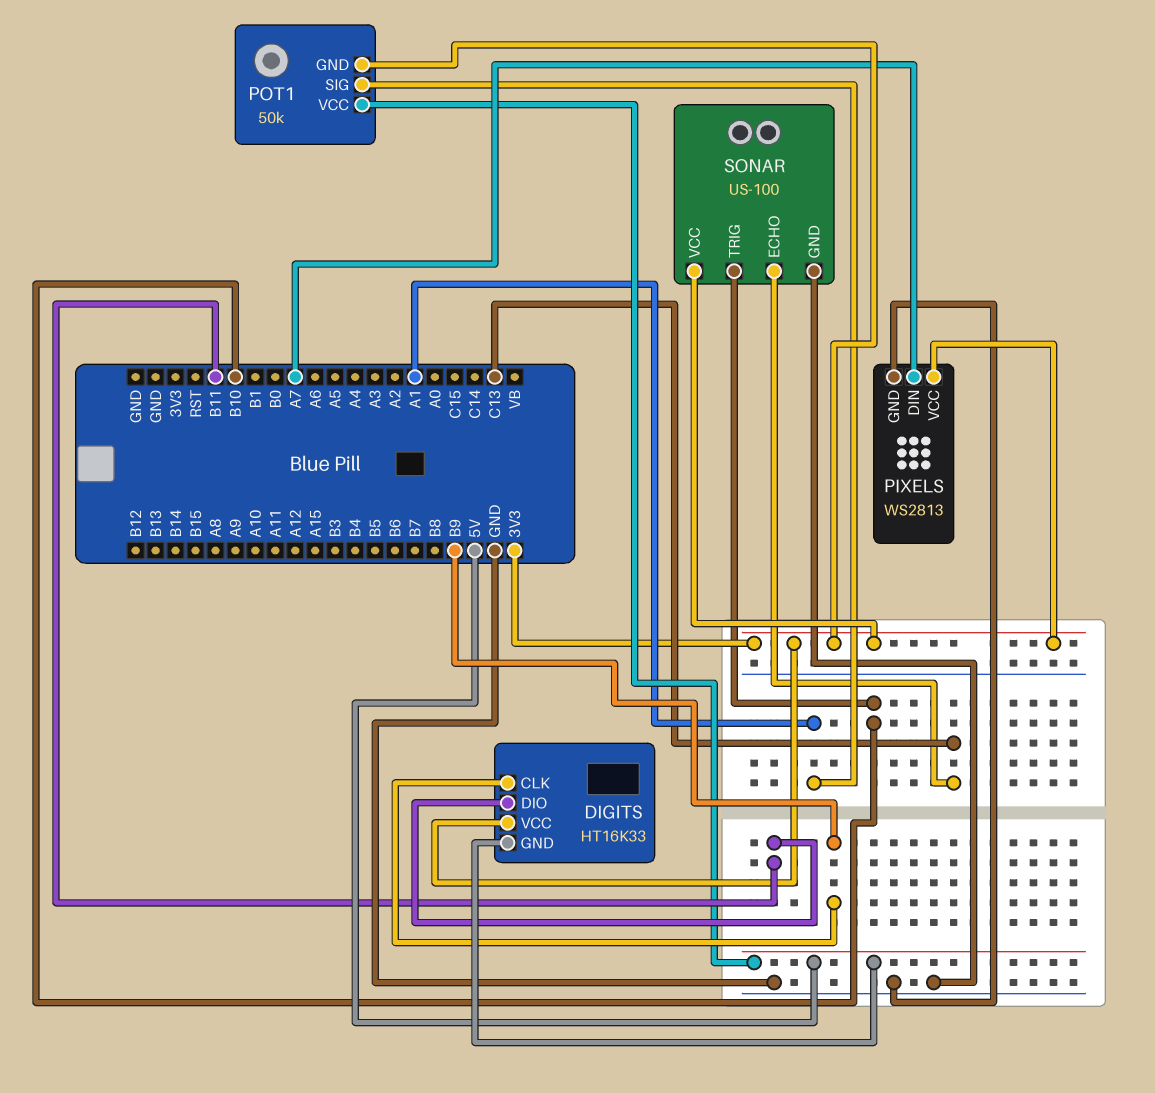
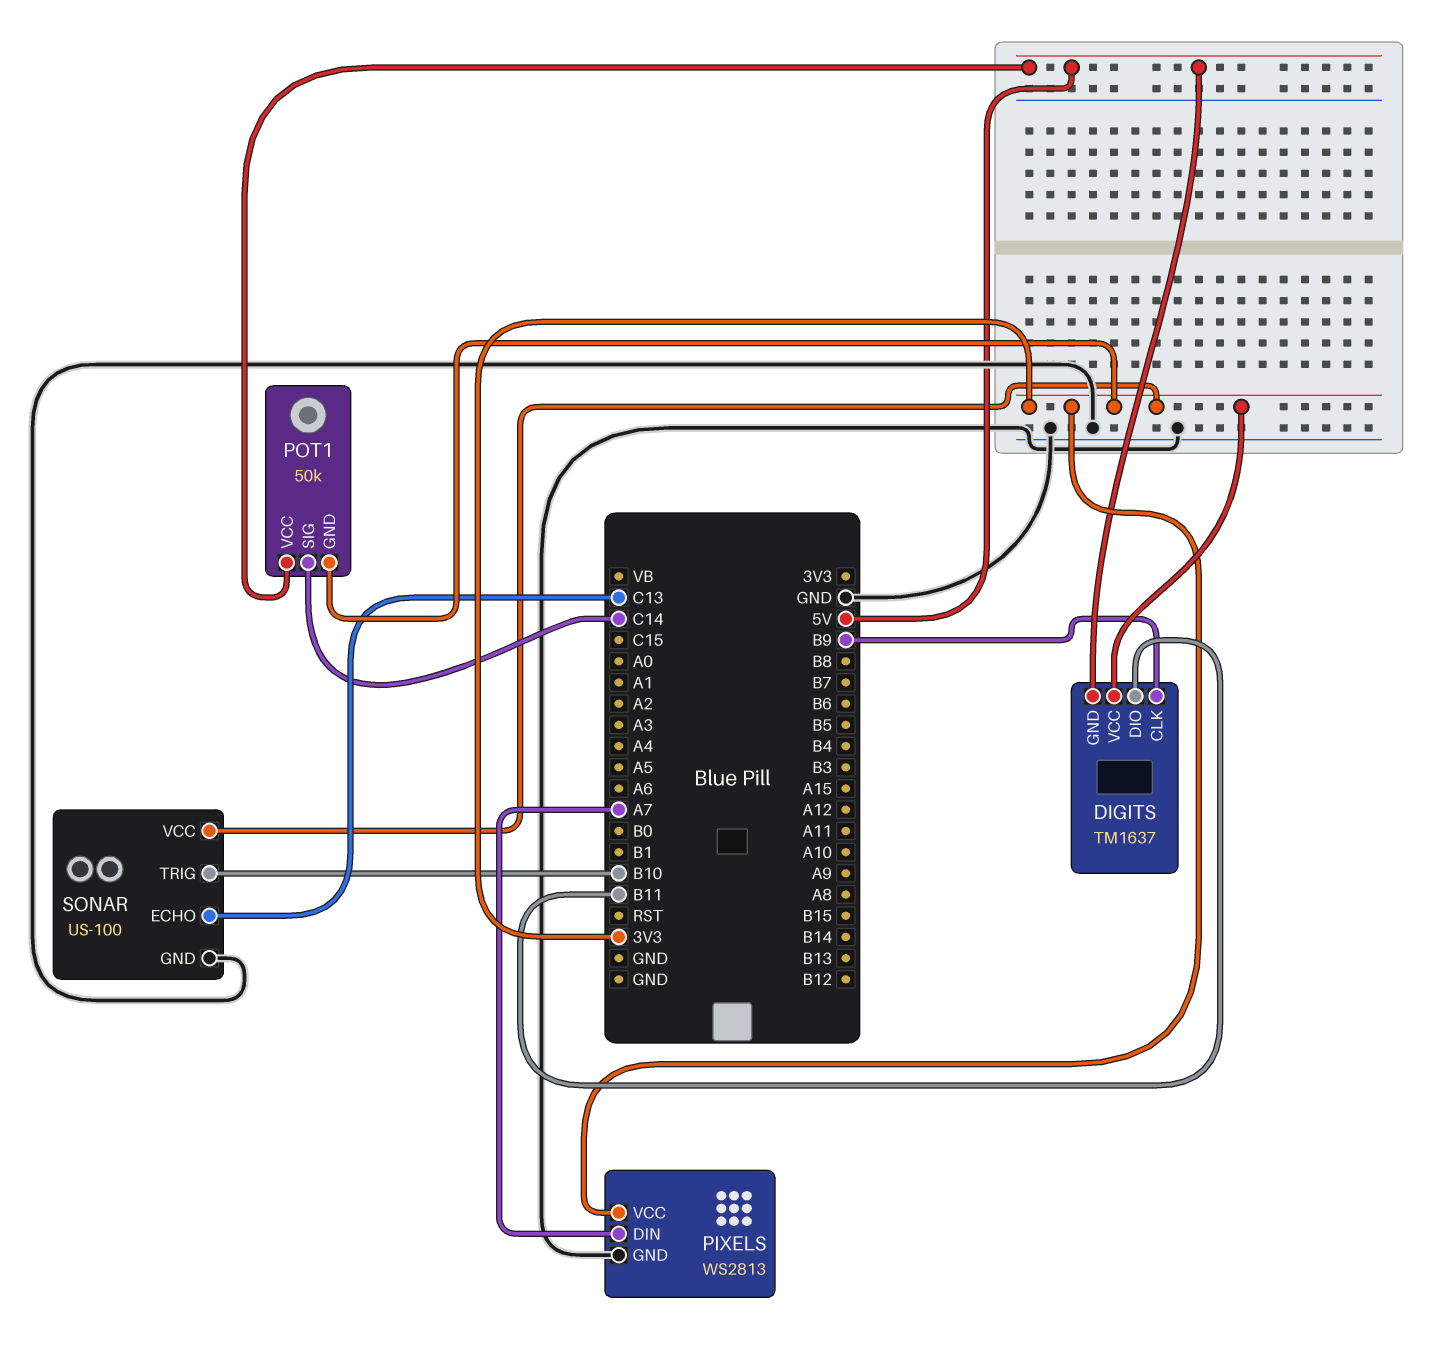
DIGITS: HT16K33 -> TM1637
POT1 pin SIG: A1 -> C14

